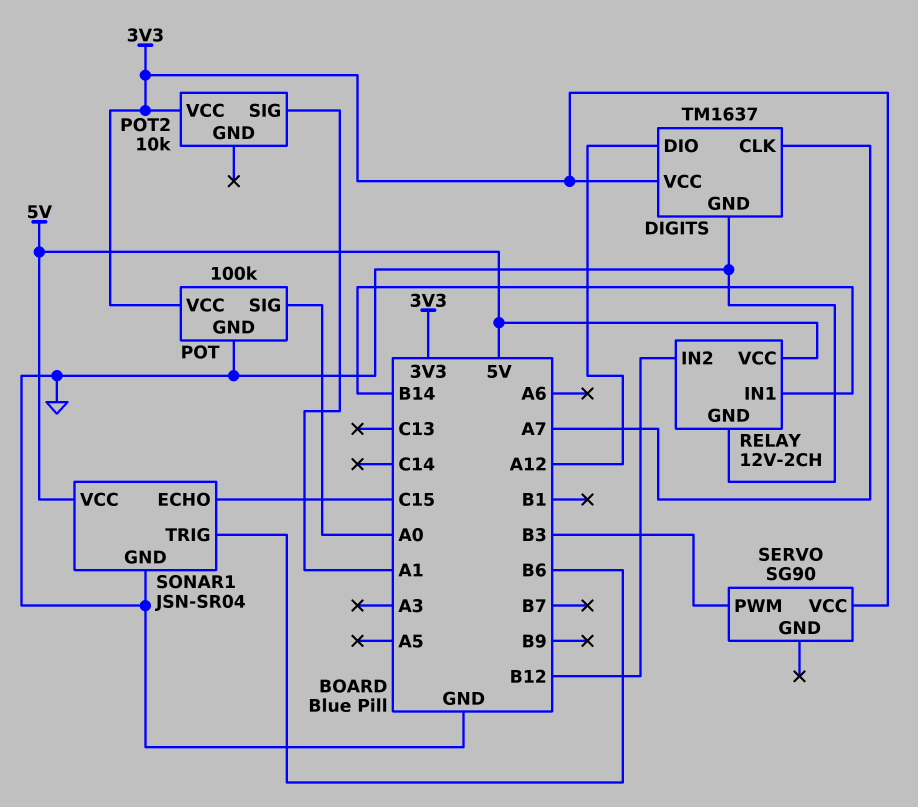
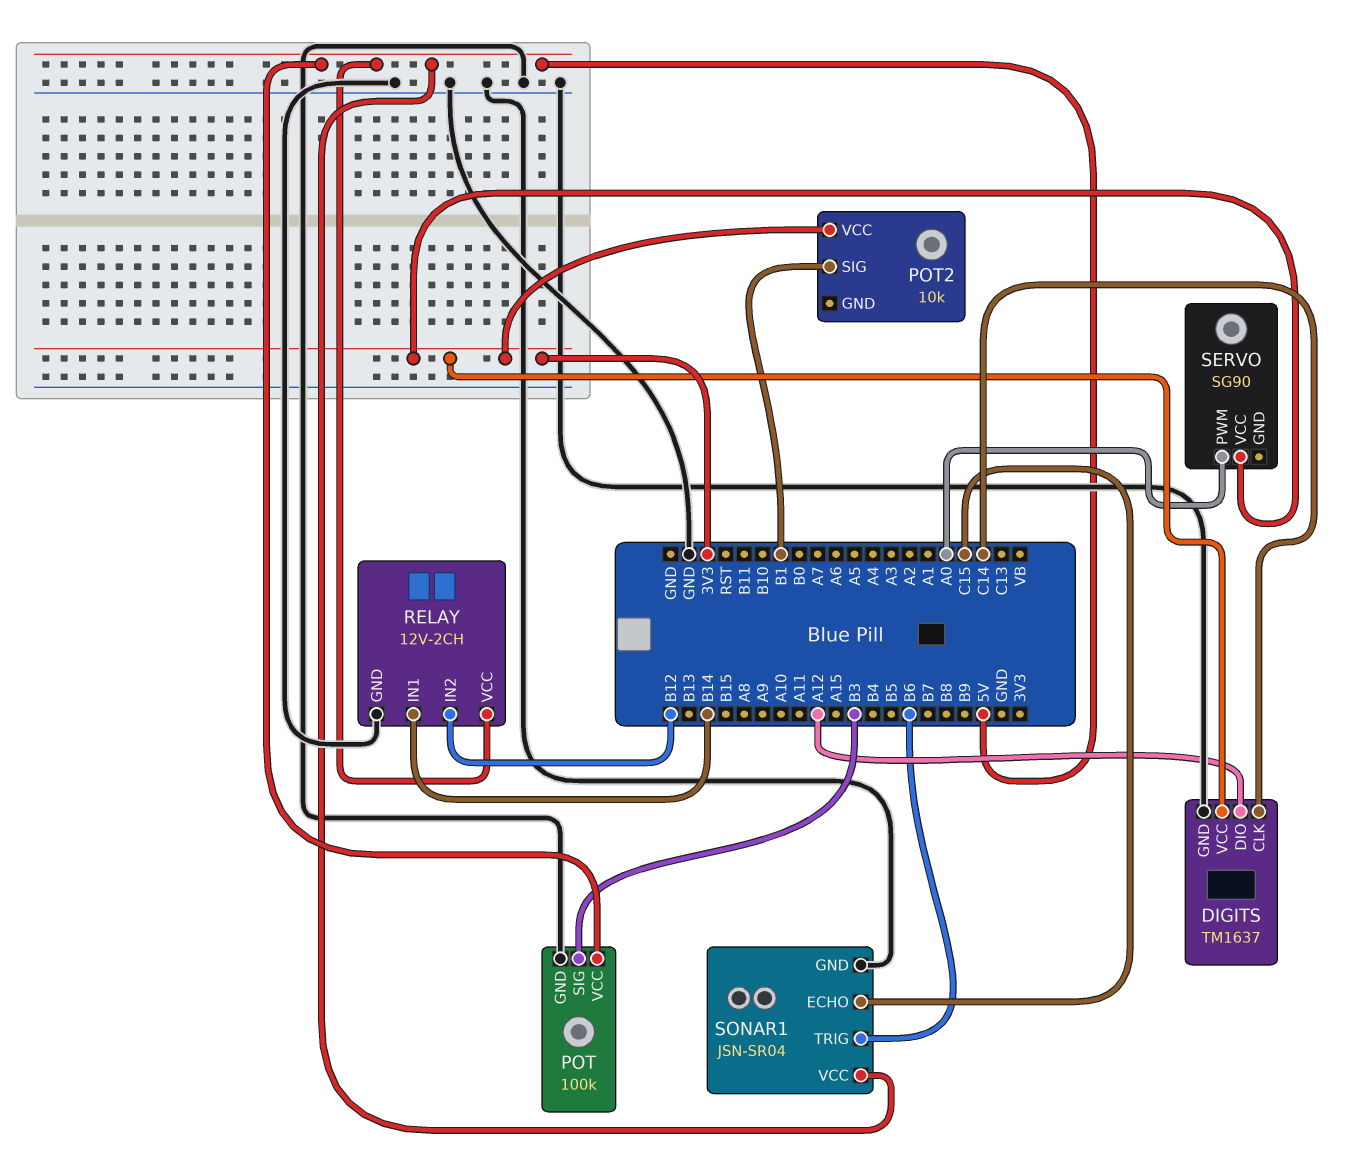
DIGITS pin CLK: A7 -> C14
POT pin SIG: A0 -> B3
POT pin VCC: 3V3 -> 5V
POT2 pin SIG: A1 -> B1
SERVO pin PWM: B3 -> A0

